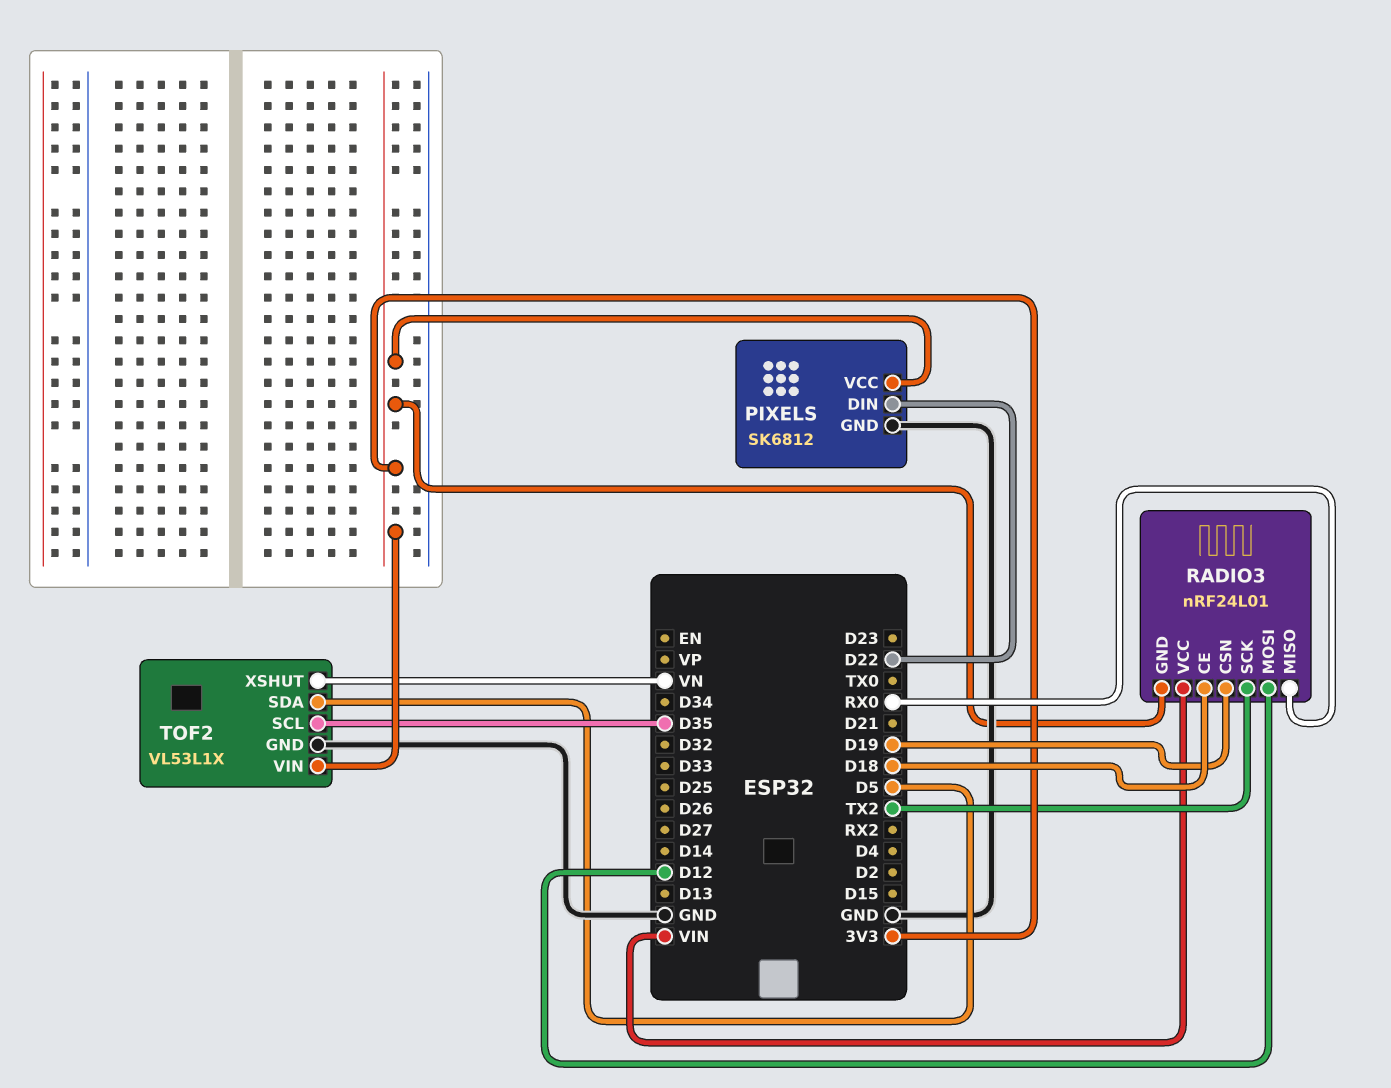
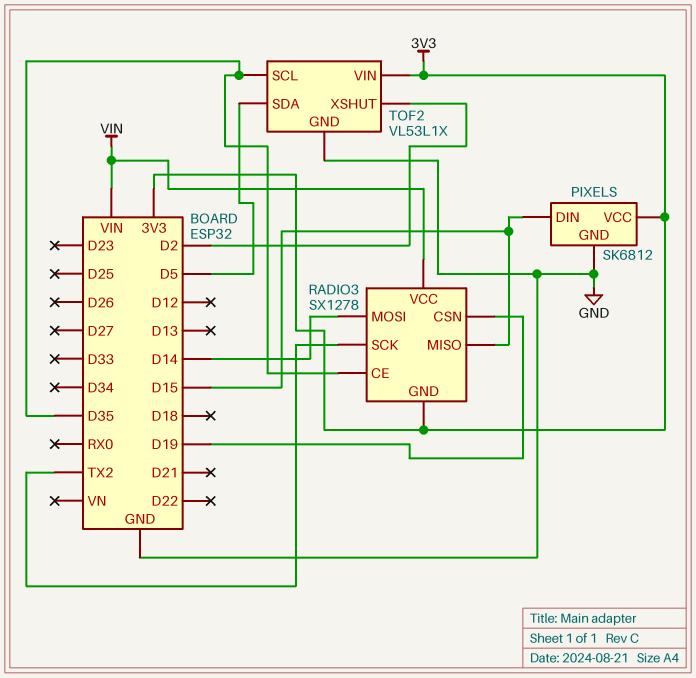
PIXELS pin DIN: D22 -> D15
RADIO3: nRF24L01 -> SX1278
RADIO3 pin CE: D18 -> D35
RADIO3 pin MISO: RX0 -> D15
RADIO3 pin MOSI: D12 -> D14
TOF2 pin XSHUT: VN -> D2

